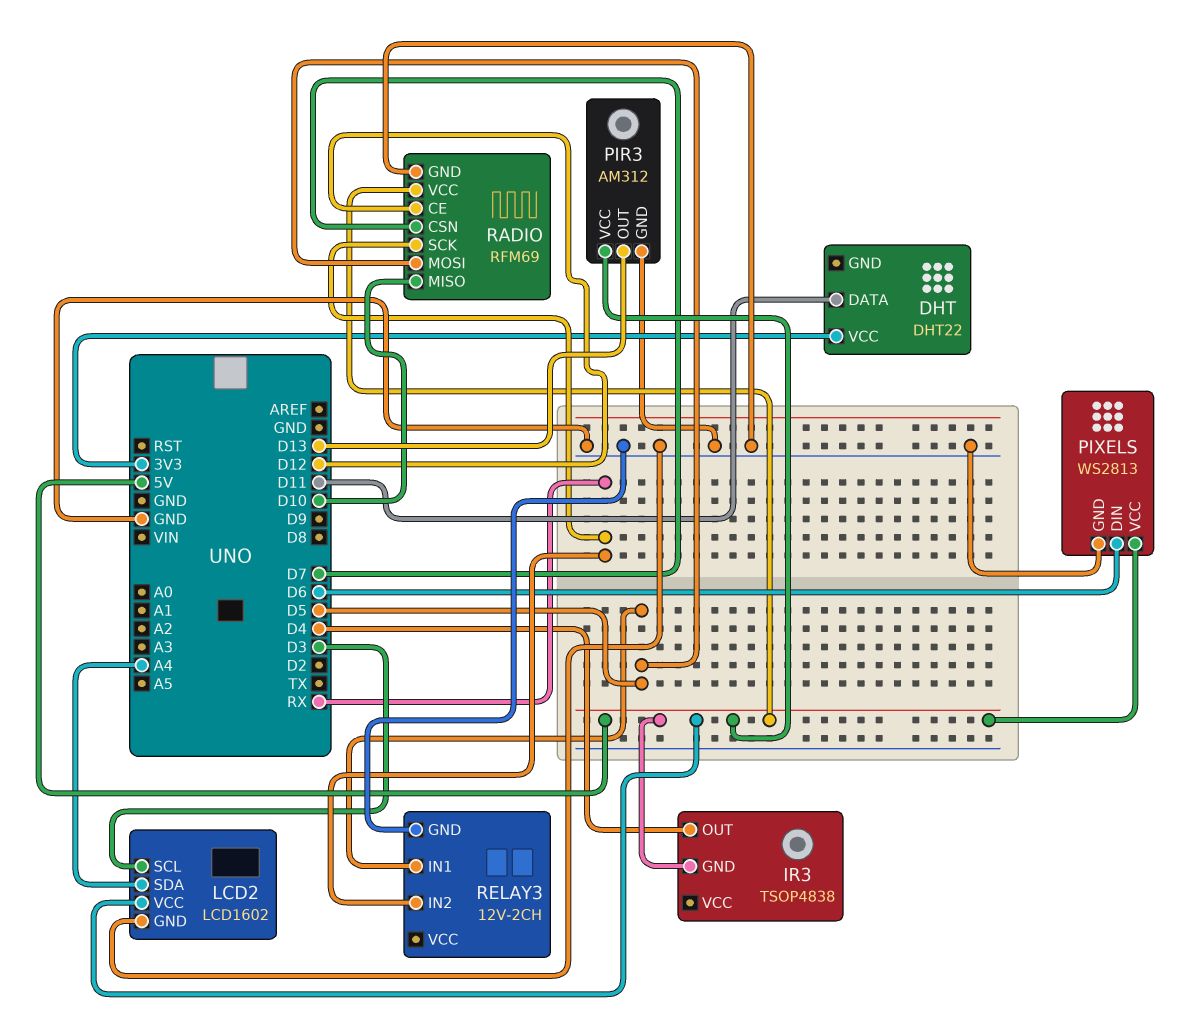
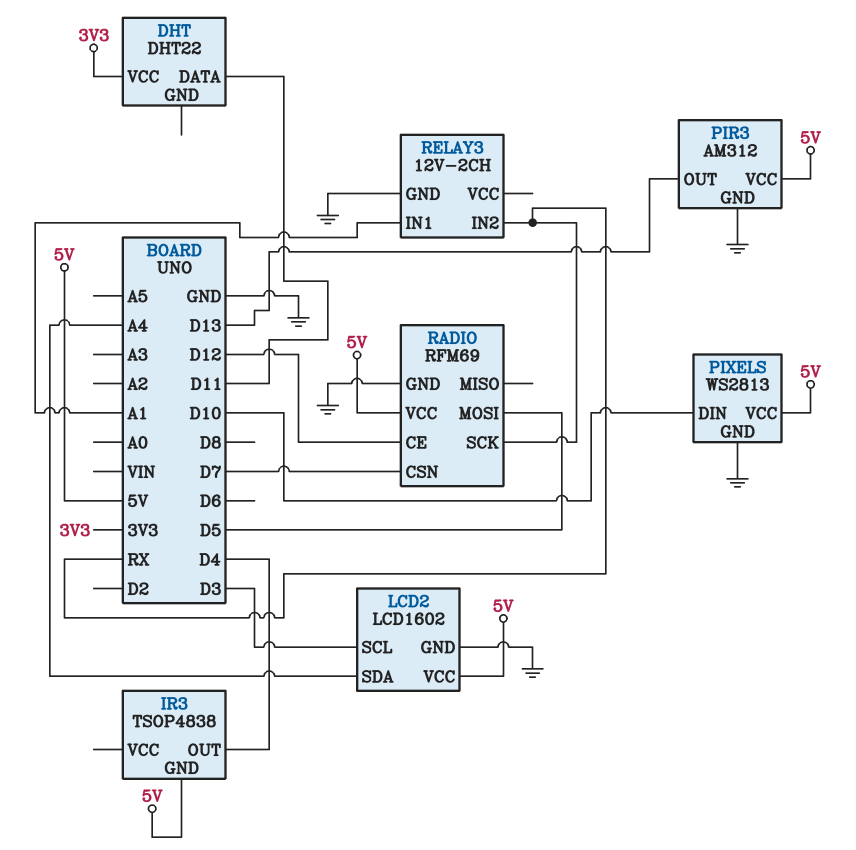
PIXELS pin DIN: D6 -> D10
RADIO pin MISO: D10 -> none
RELAY3 pin IN1: D5 -> A1

